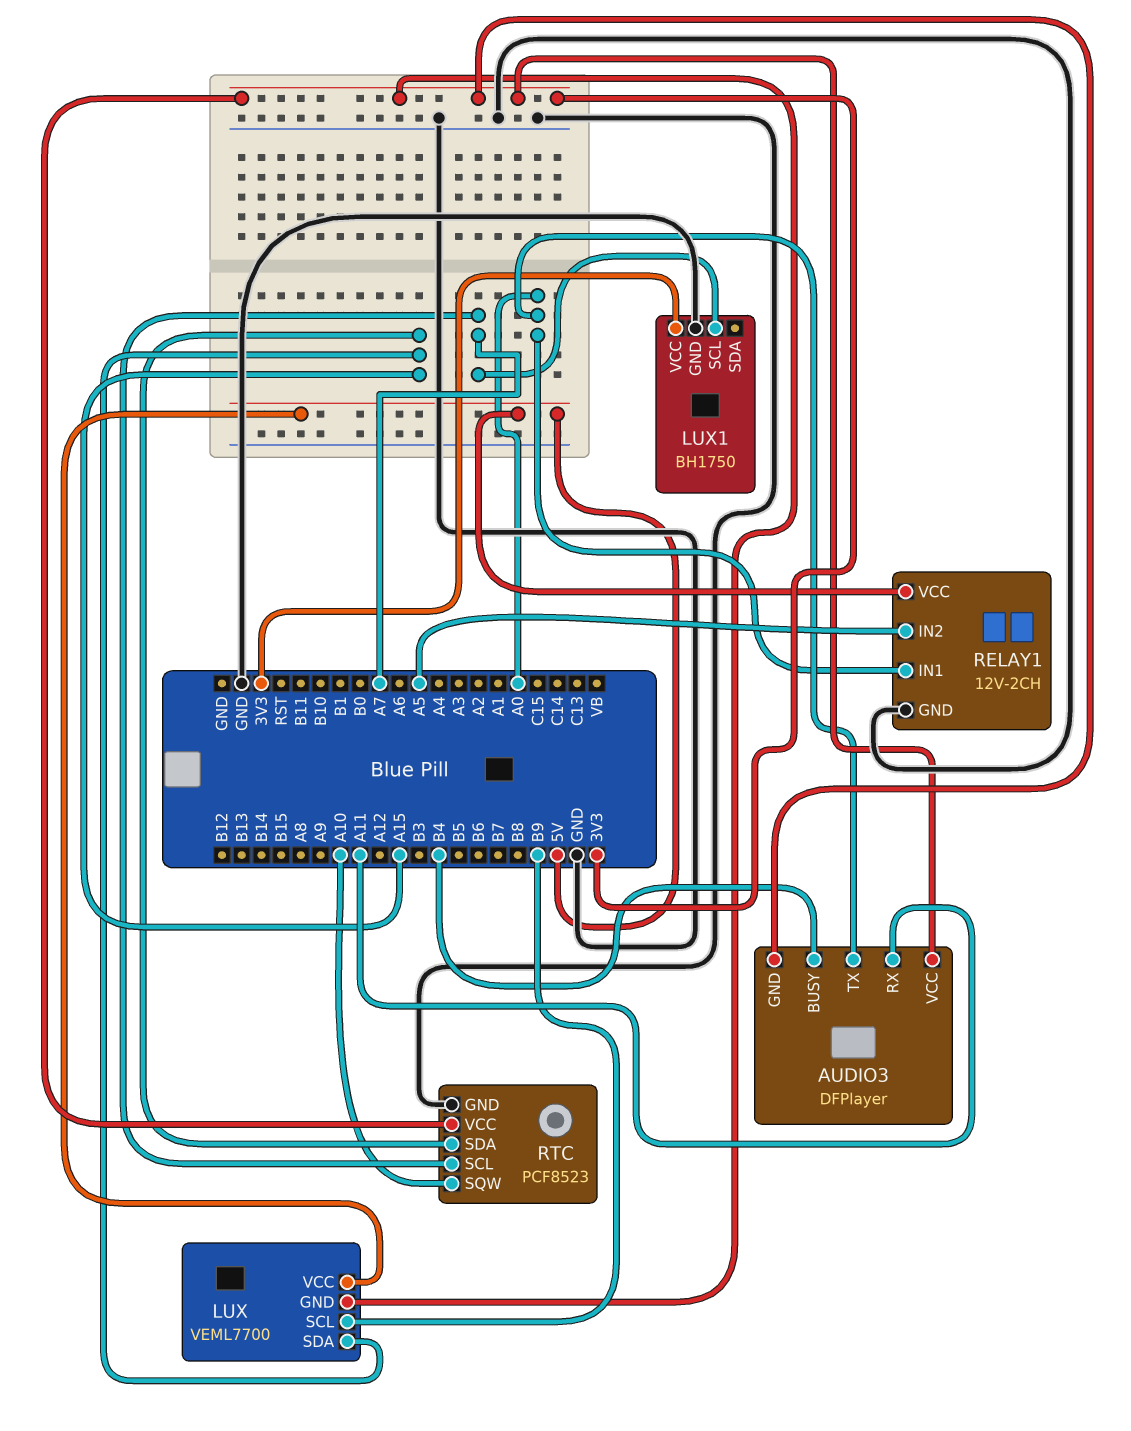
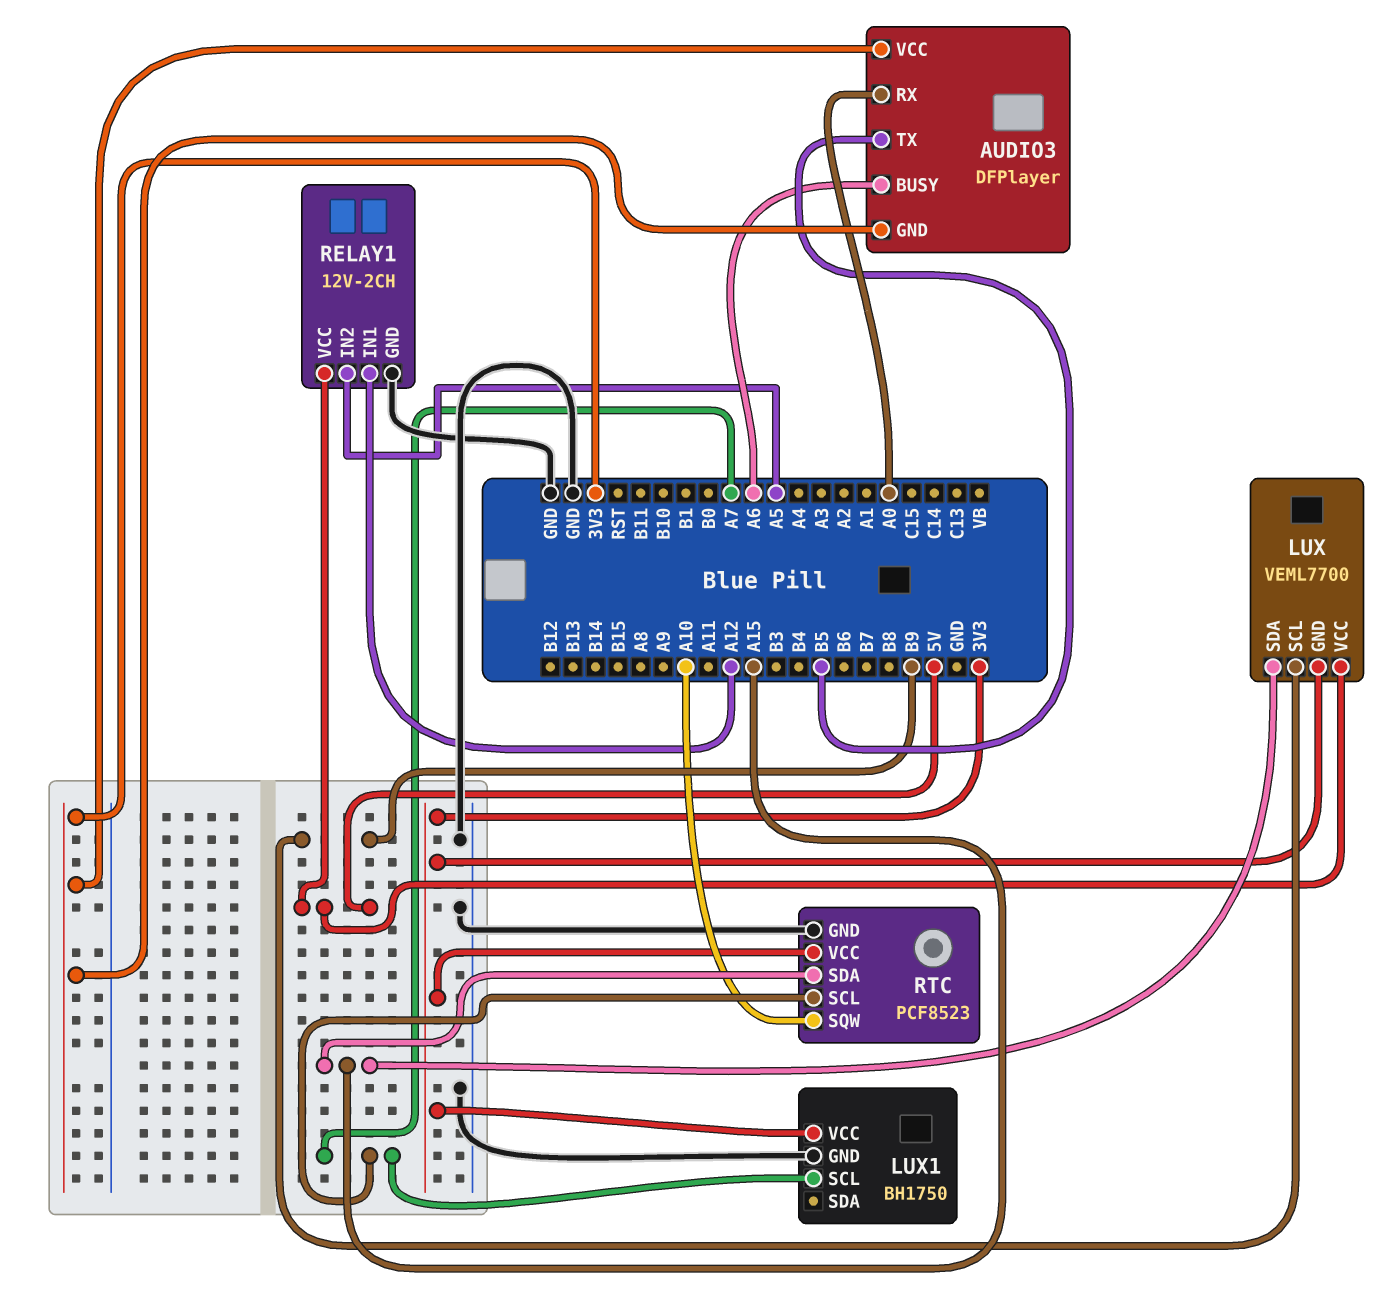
AUDIO3 pin BUSY: B4 -> A6
AUDIO3 pin RX: A11 -> A0
AUDIO3 pin TX: A0 -> B5
RELAY1 pin IN1: A0 -> A12

